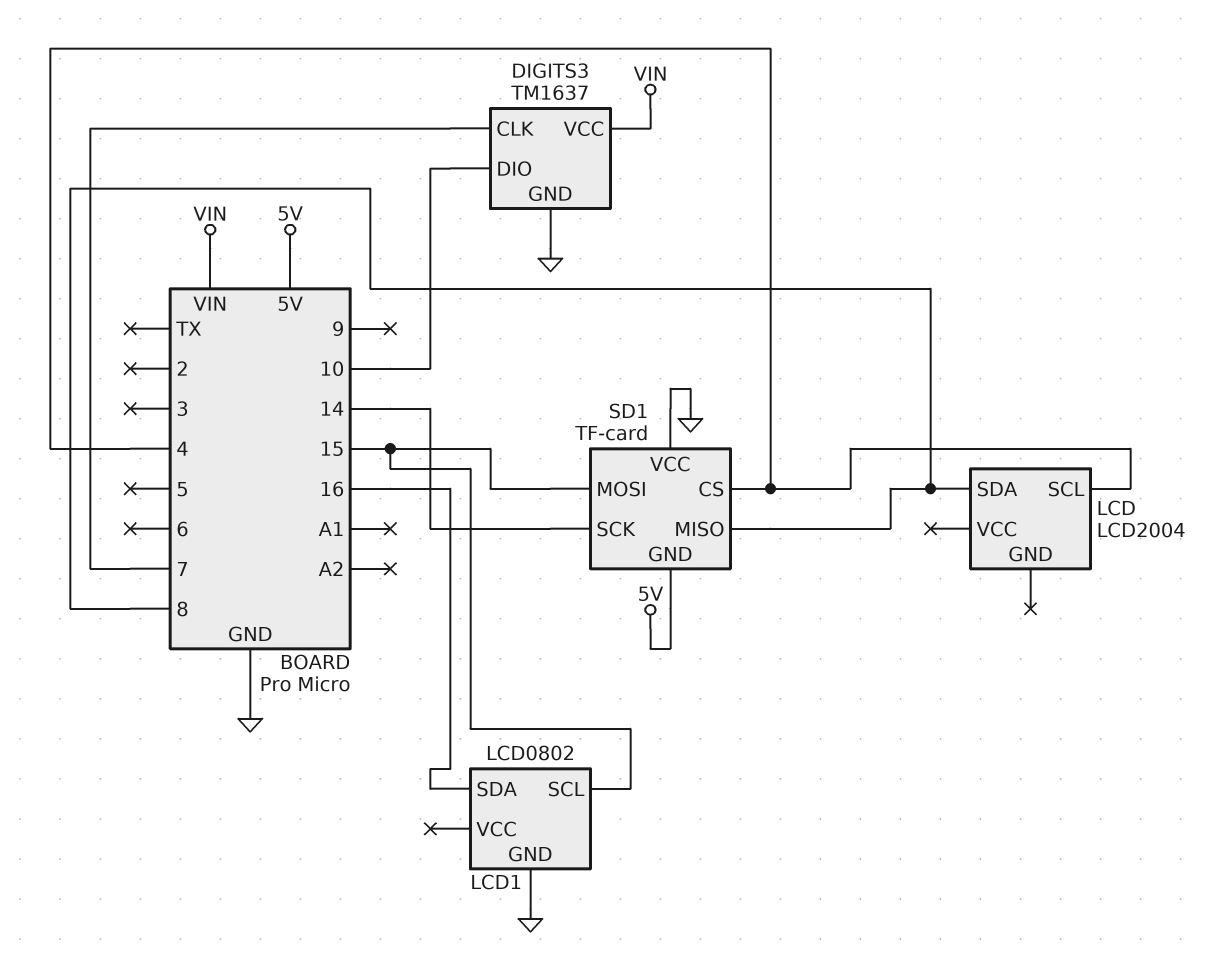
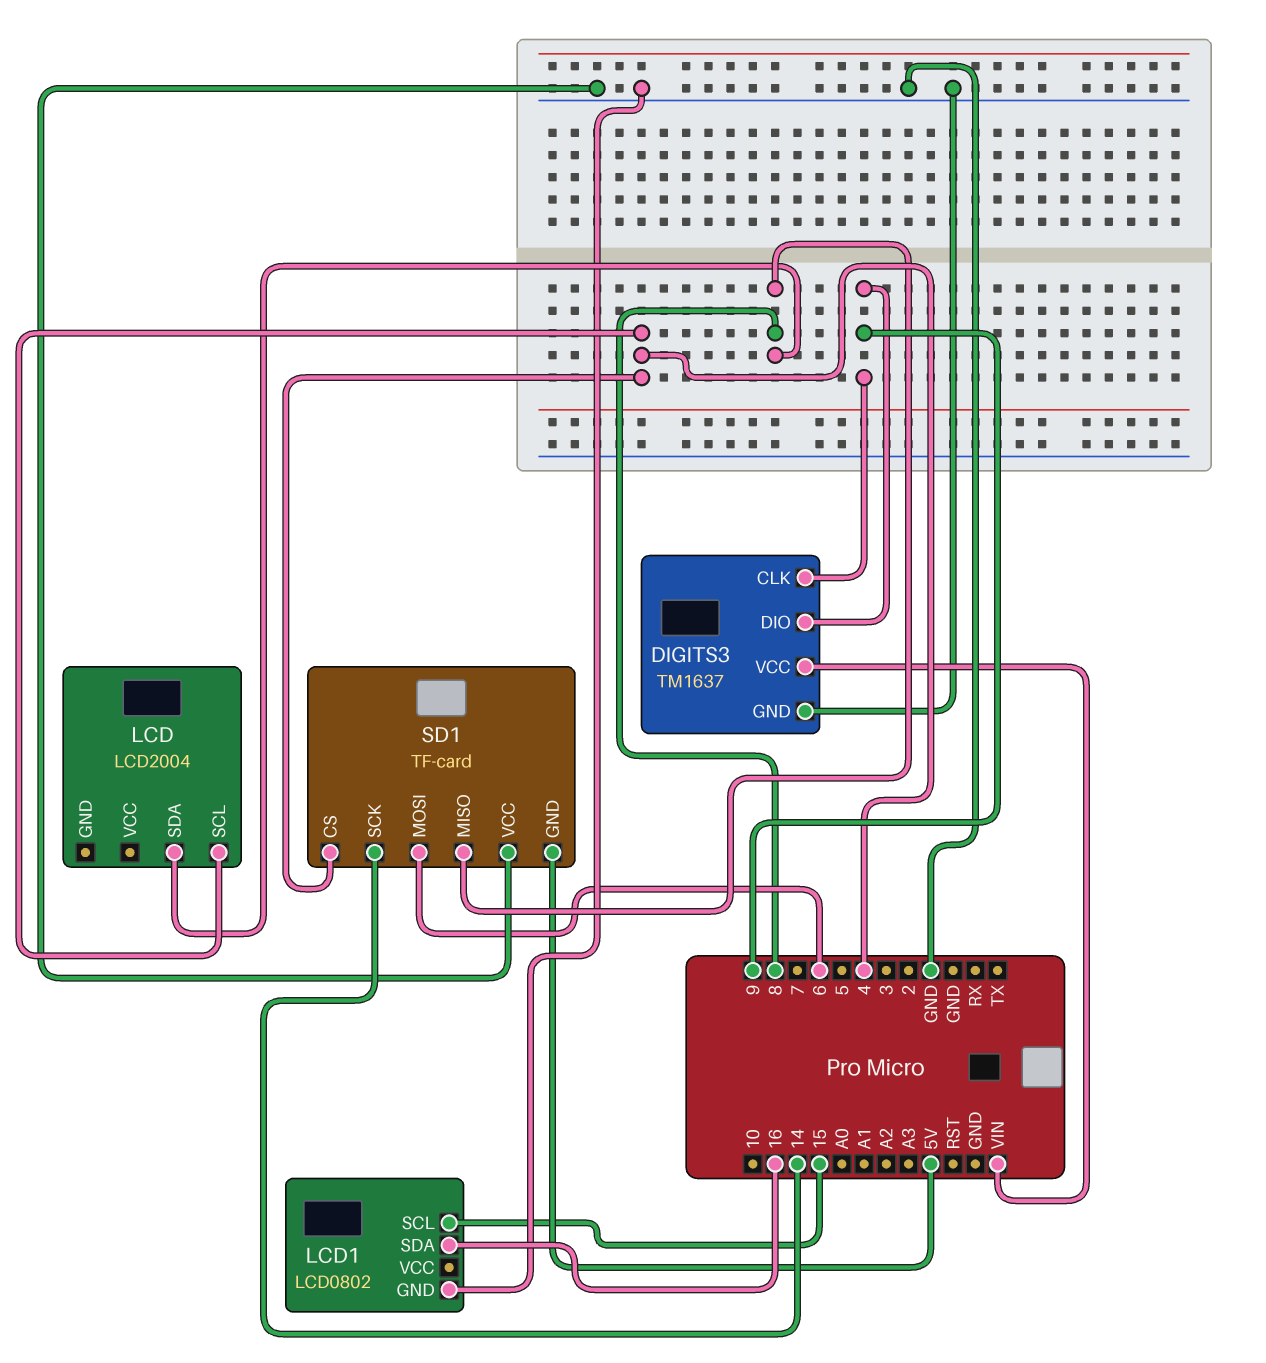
DIGITS3 pin CLK: 7 -> 9
DIGITS3 pin DIO: 10 -> 9
SD1 pin MOSI: 15 -> 6

